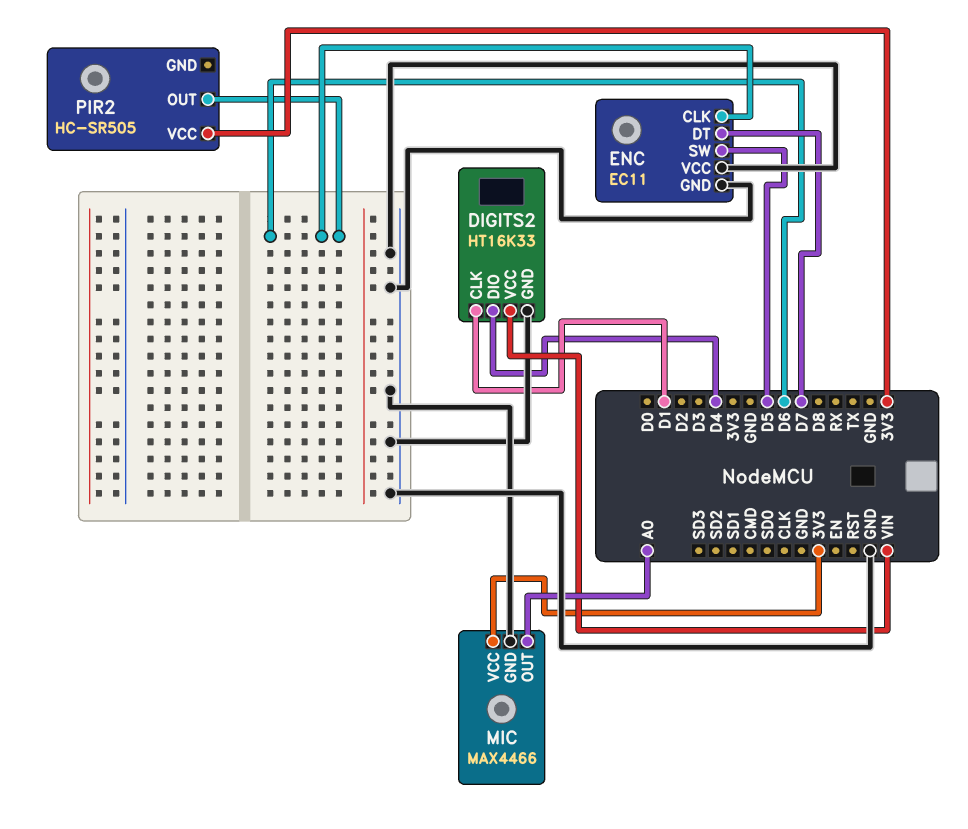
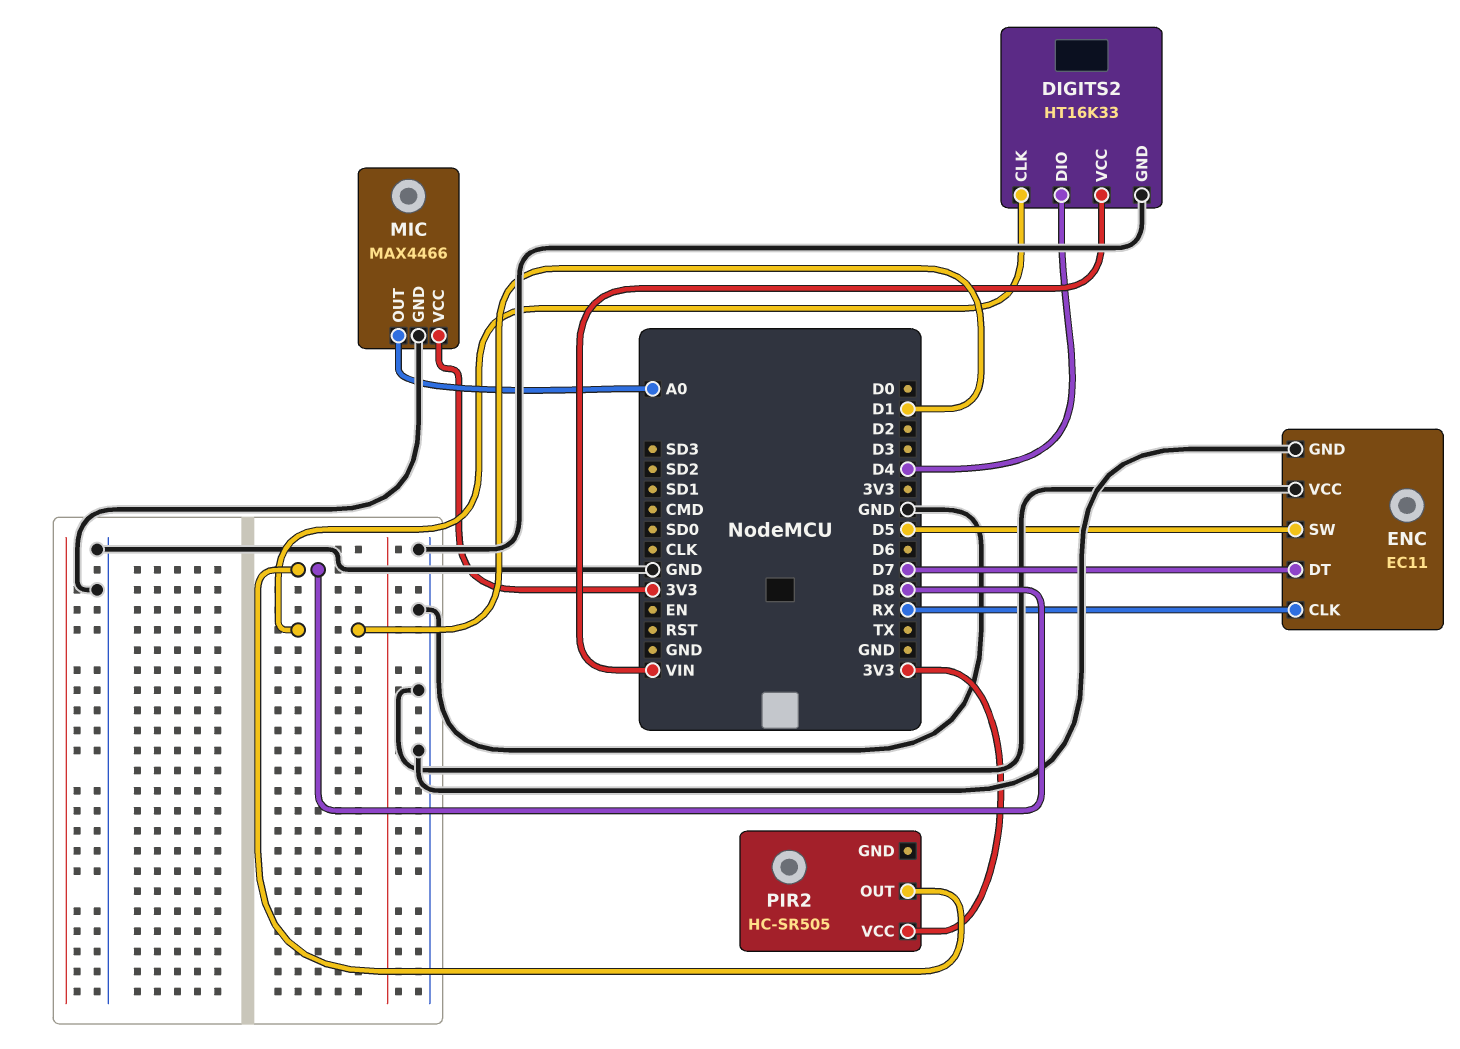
ENC pin CLK: D6 -> RX
PIR2 pin OUT: D6 -> D8

